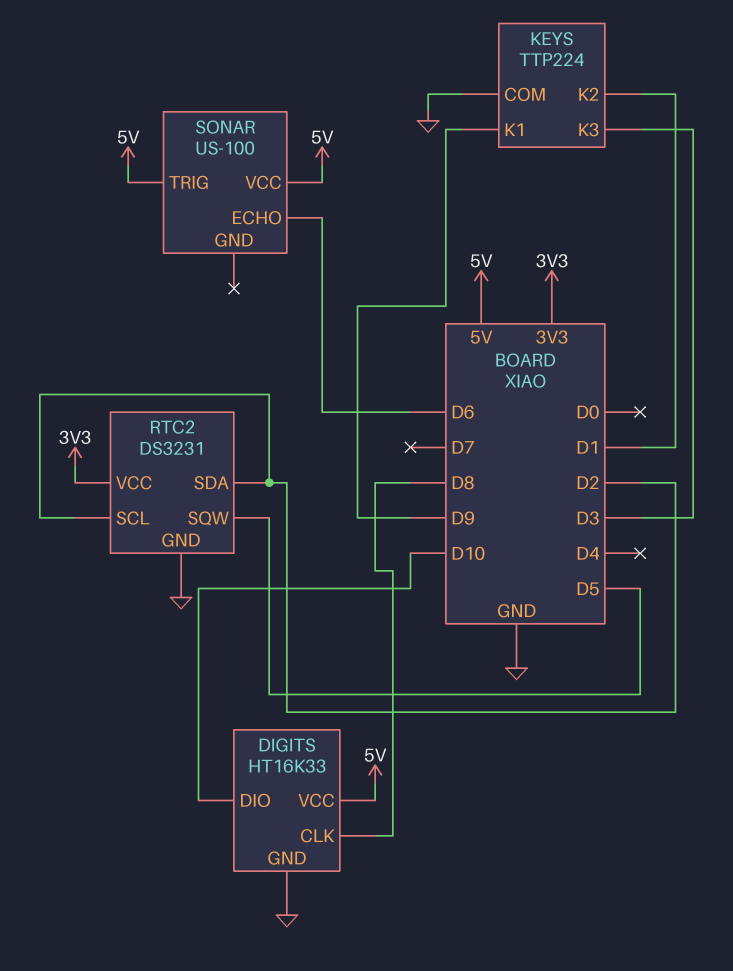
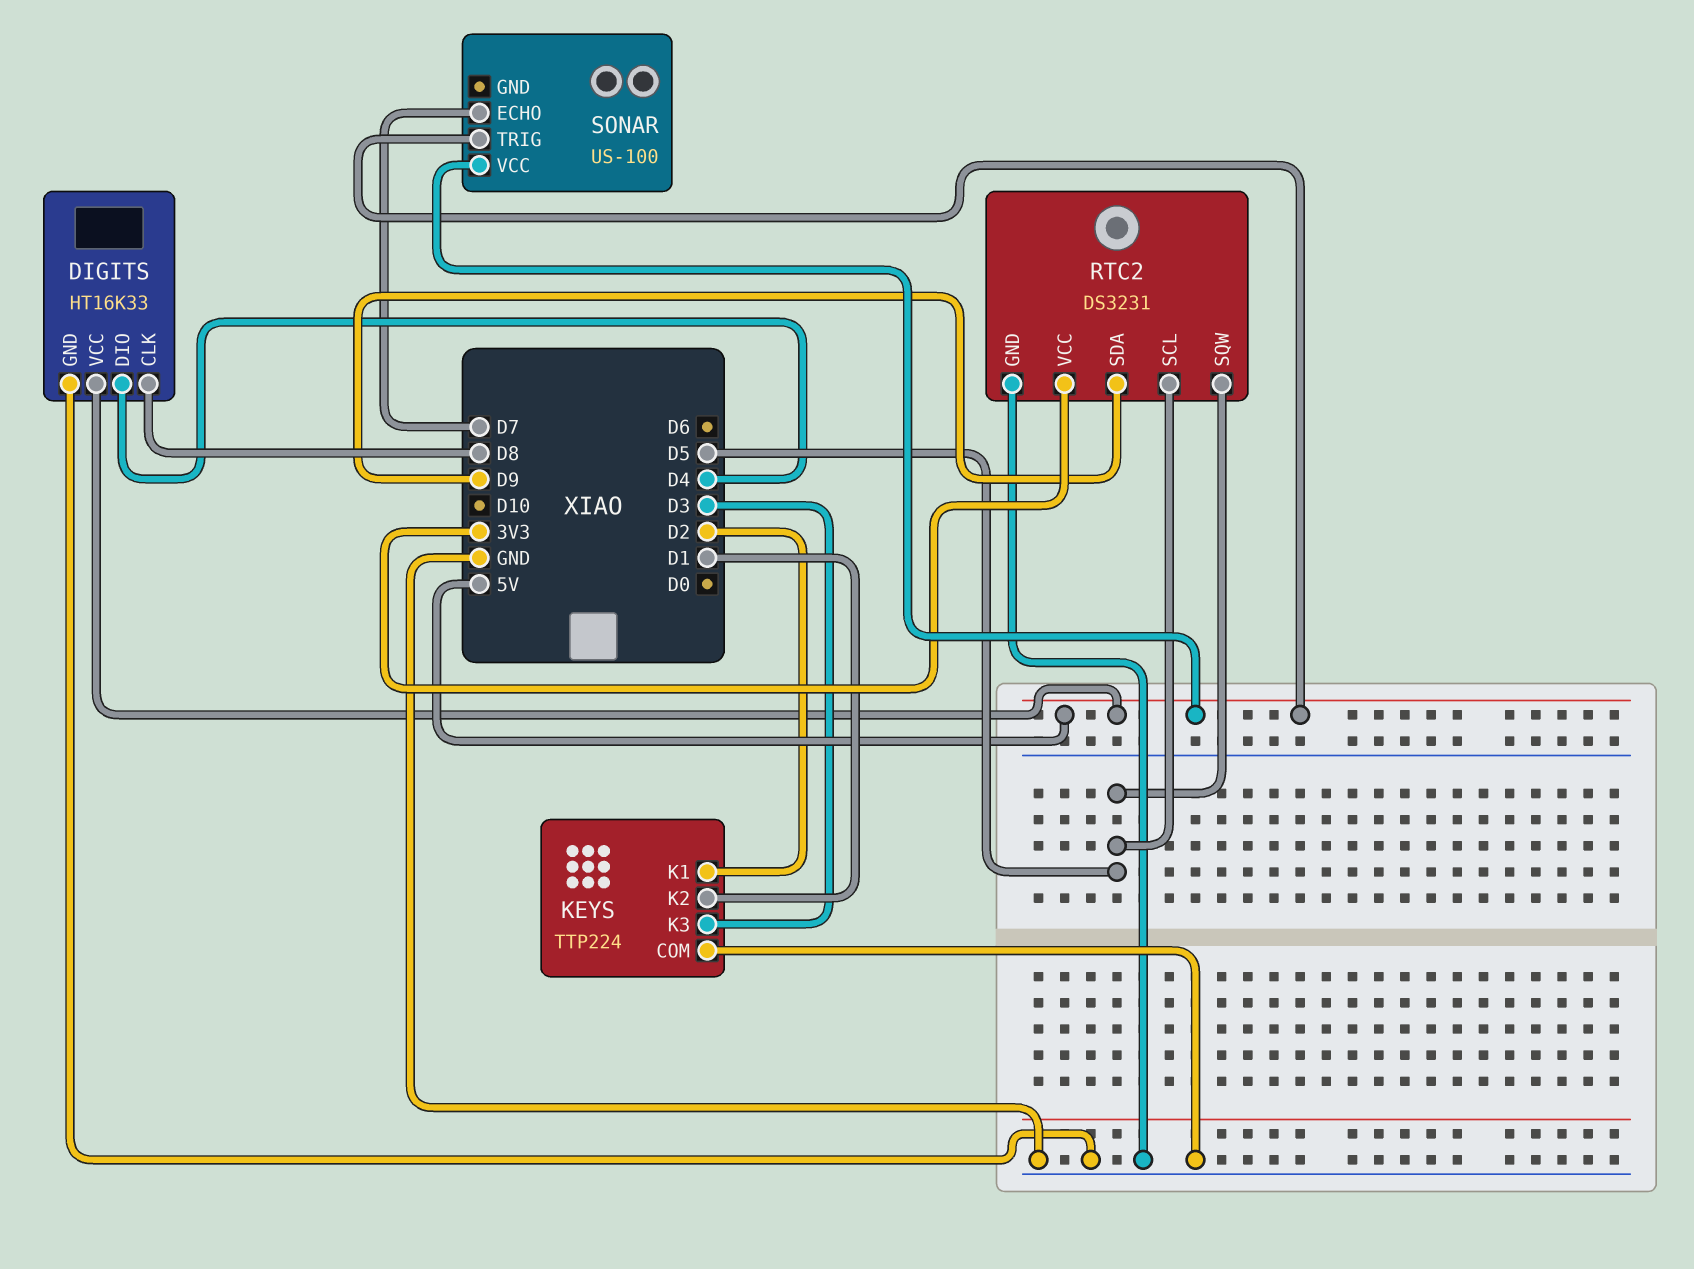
DIGITS pin DIO: D10 -> D4
KEYS pin K1: D9 -> D2
RTC2 pin SCL: D2 -> D5
RTC2 pin SDA: D2 -> D9
SONAR pin ECHO: D6 -> D7

